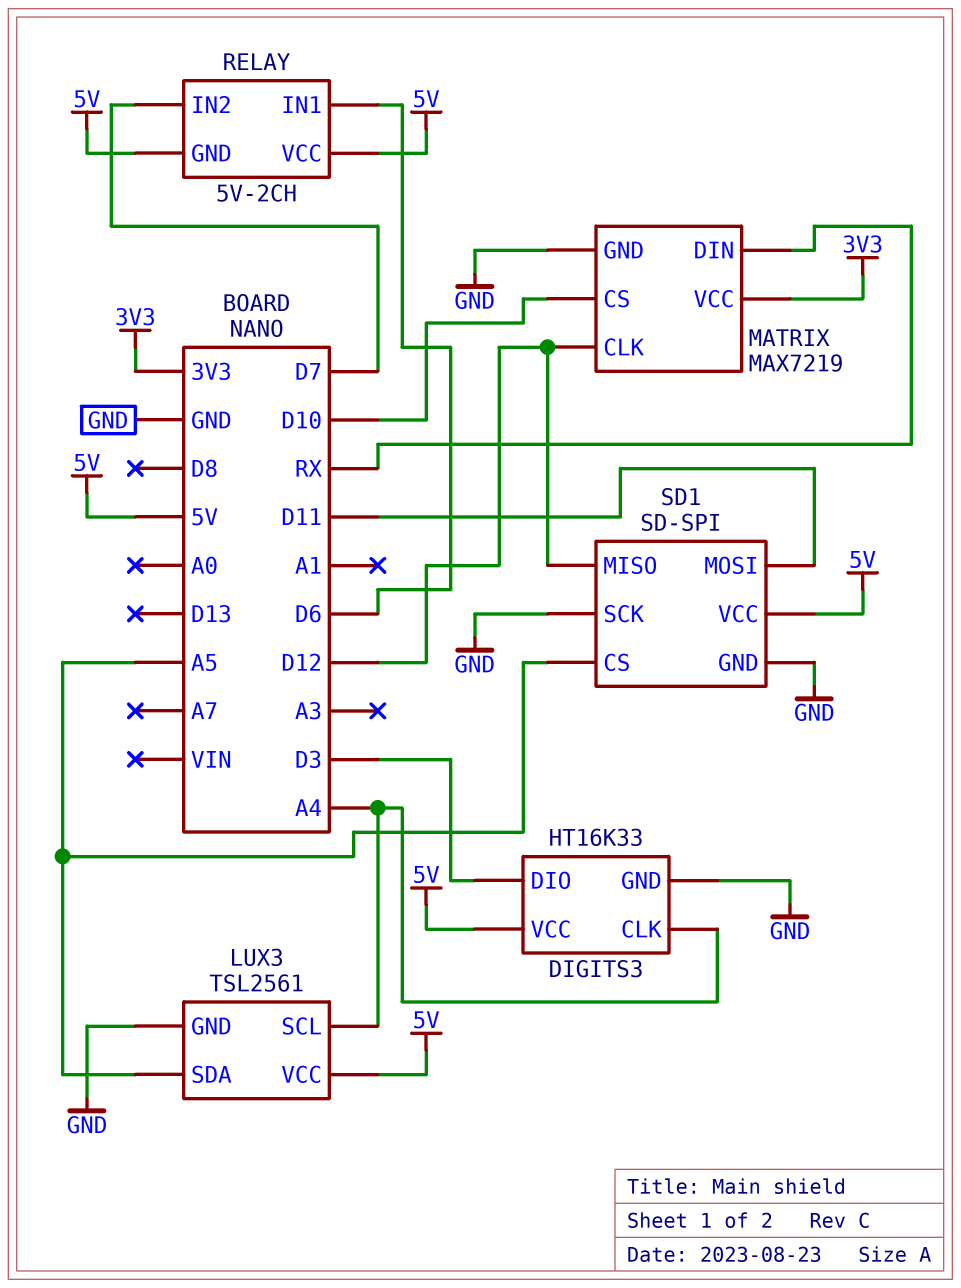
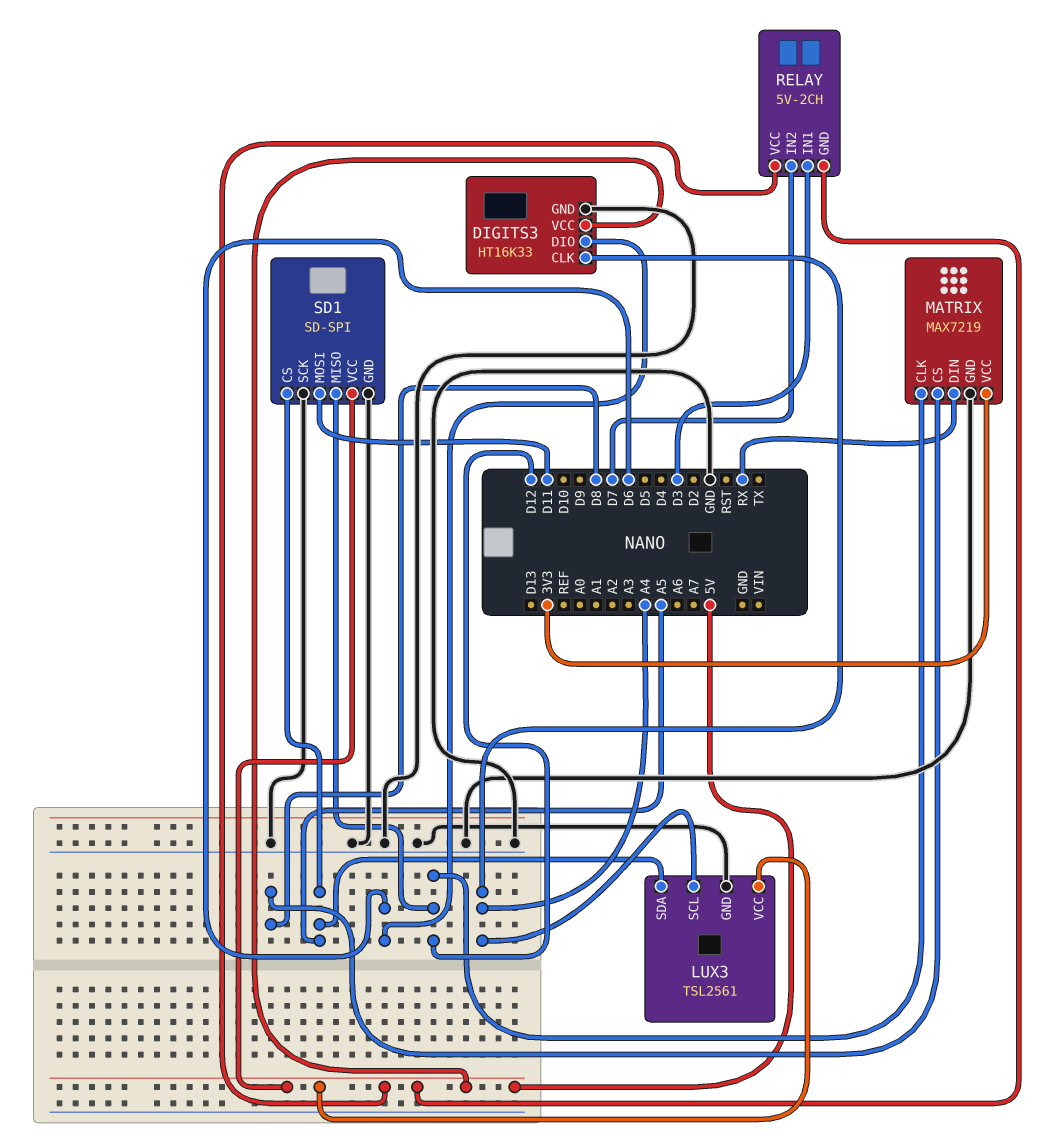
DIGITS3 pin DIO: D3 -> D6
MATRIX pin CS: D10 -> D8
RELAY pin IN1: D6 -> D3

